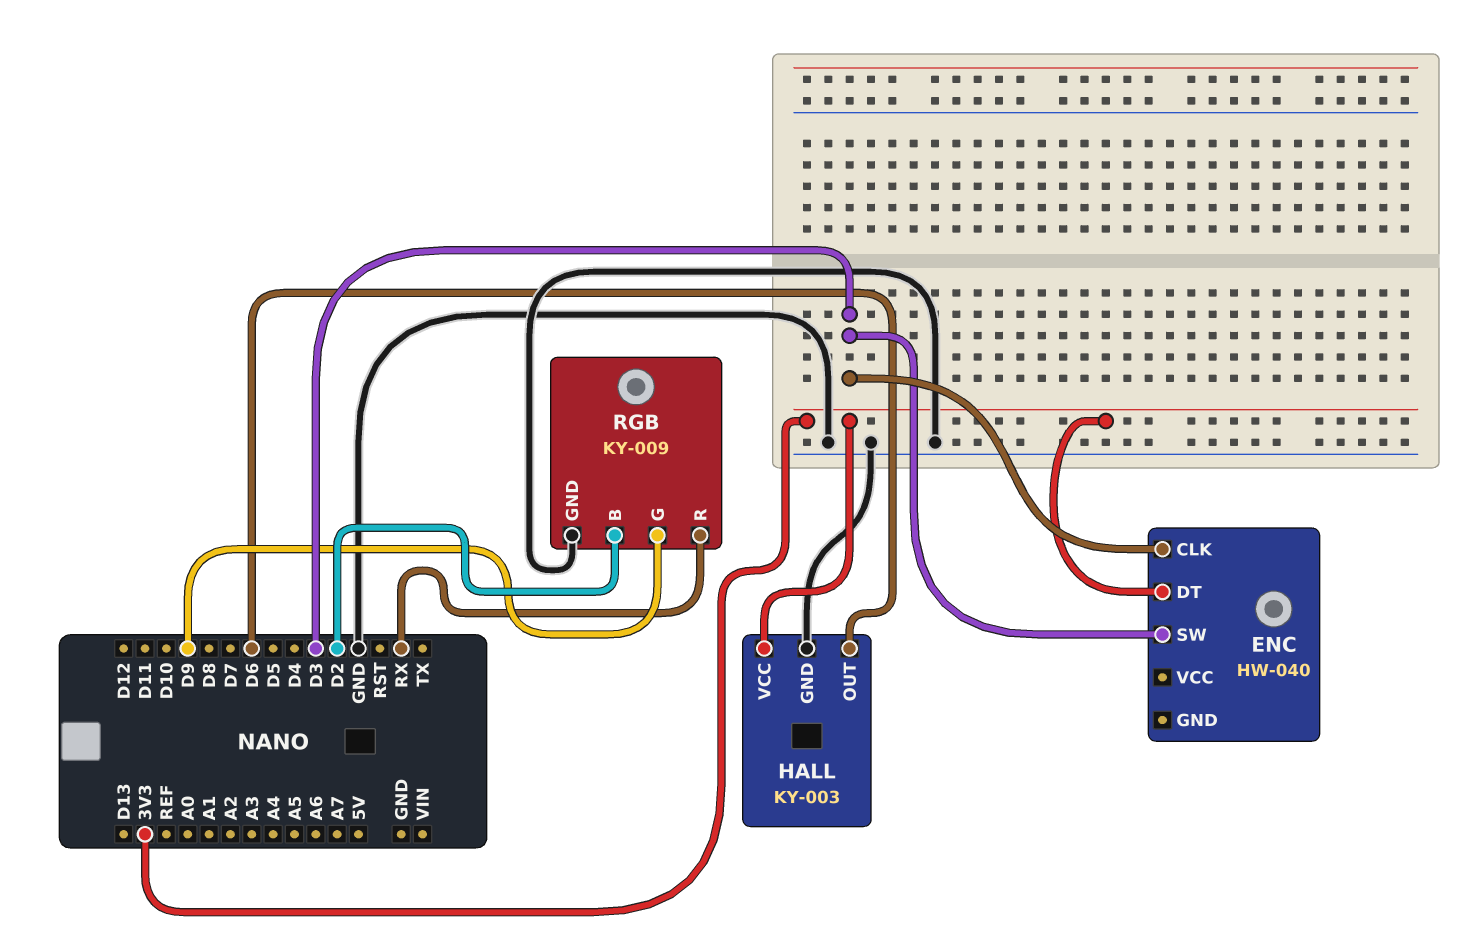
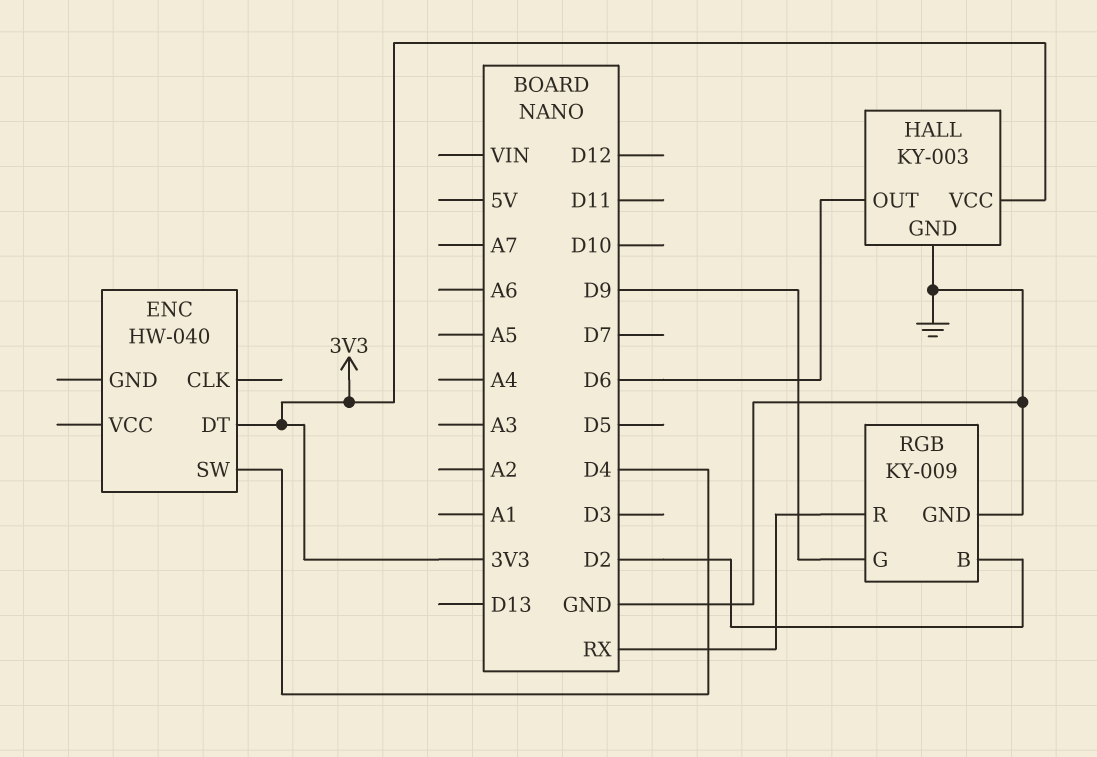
ENC pin CLK: D3 -> none
ENC pin SW: D3 -> D4

